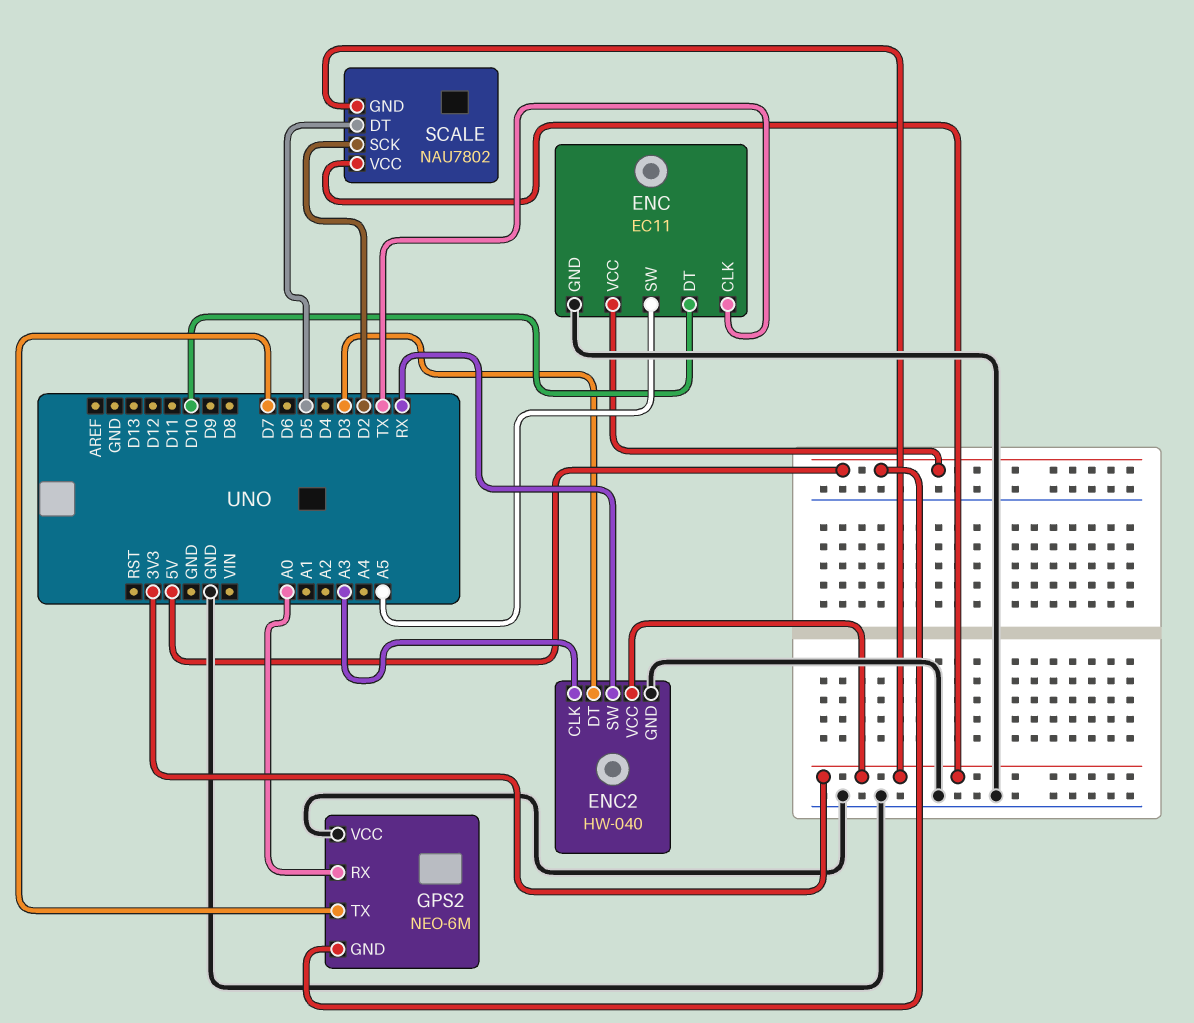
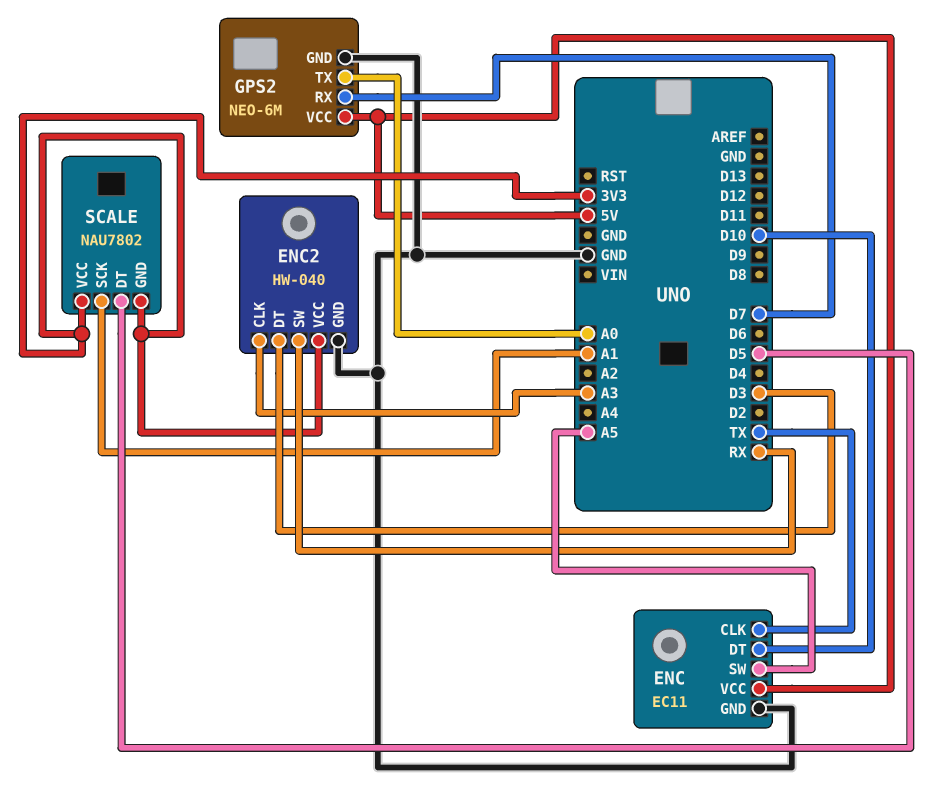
GPS2 pin GND: 5V -> GND
GPS2 pin RX: A0 -> D7
GPS2 pin TX: D7 -> A0
GPS2 pin VCC: GND -> 5V
SCALE pin SCK: D2 -> A1

